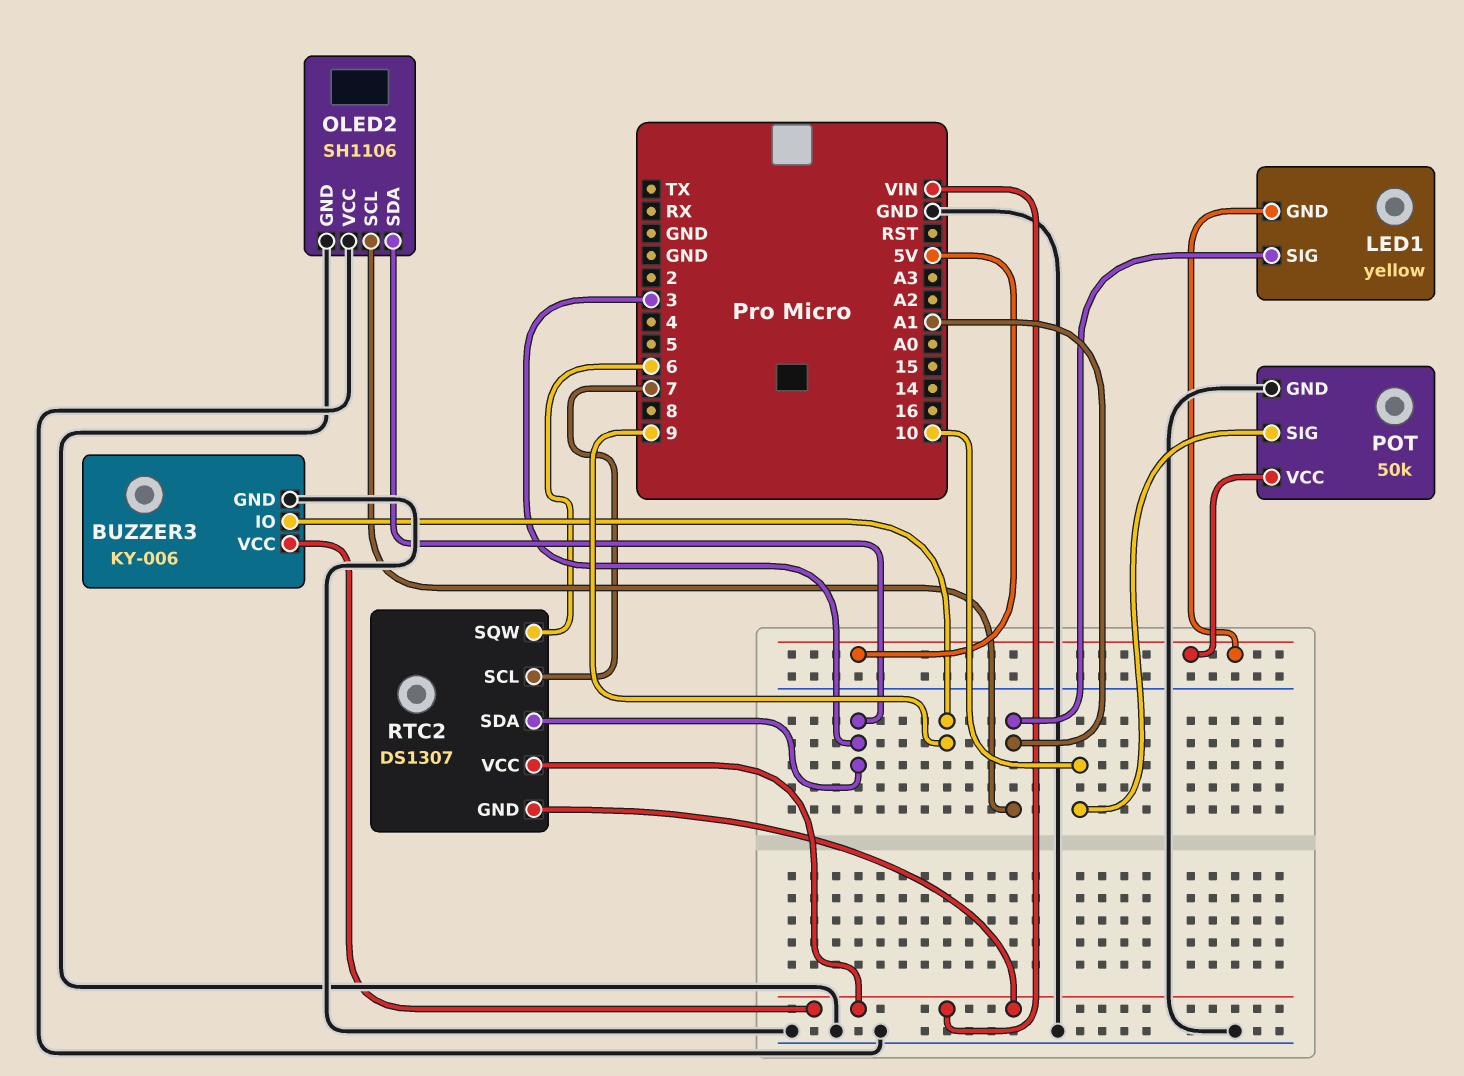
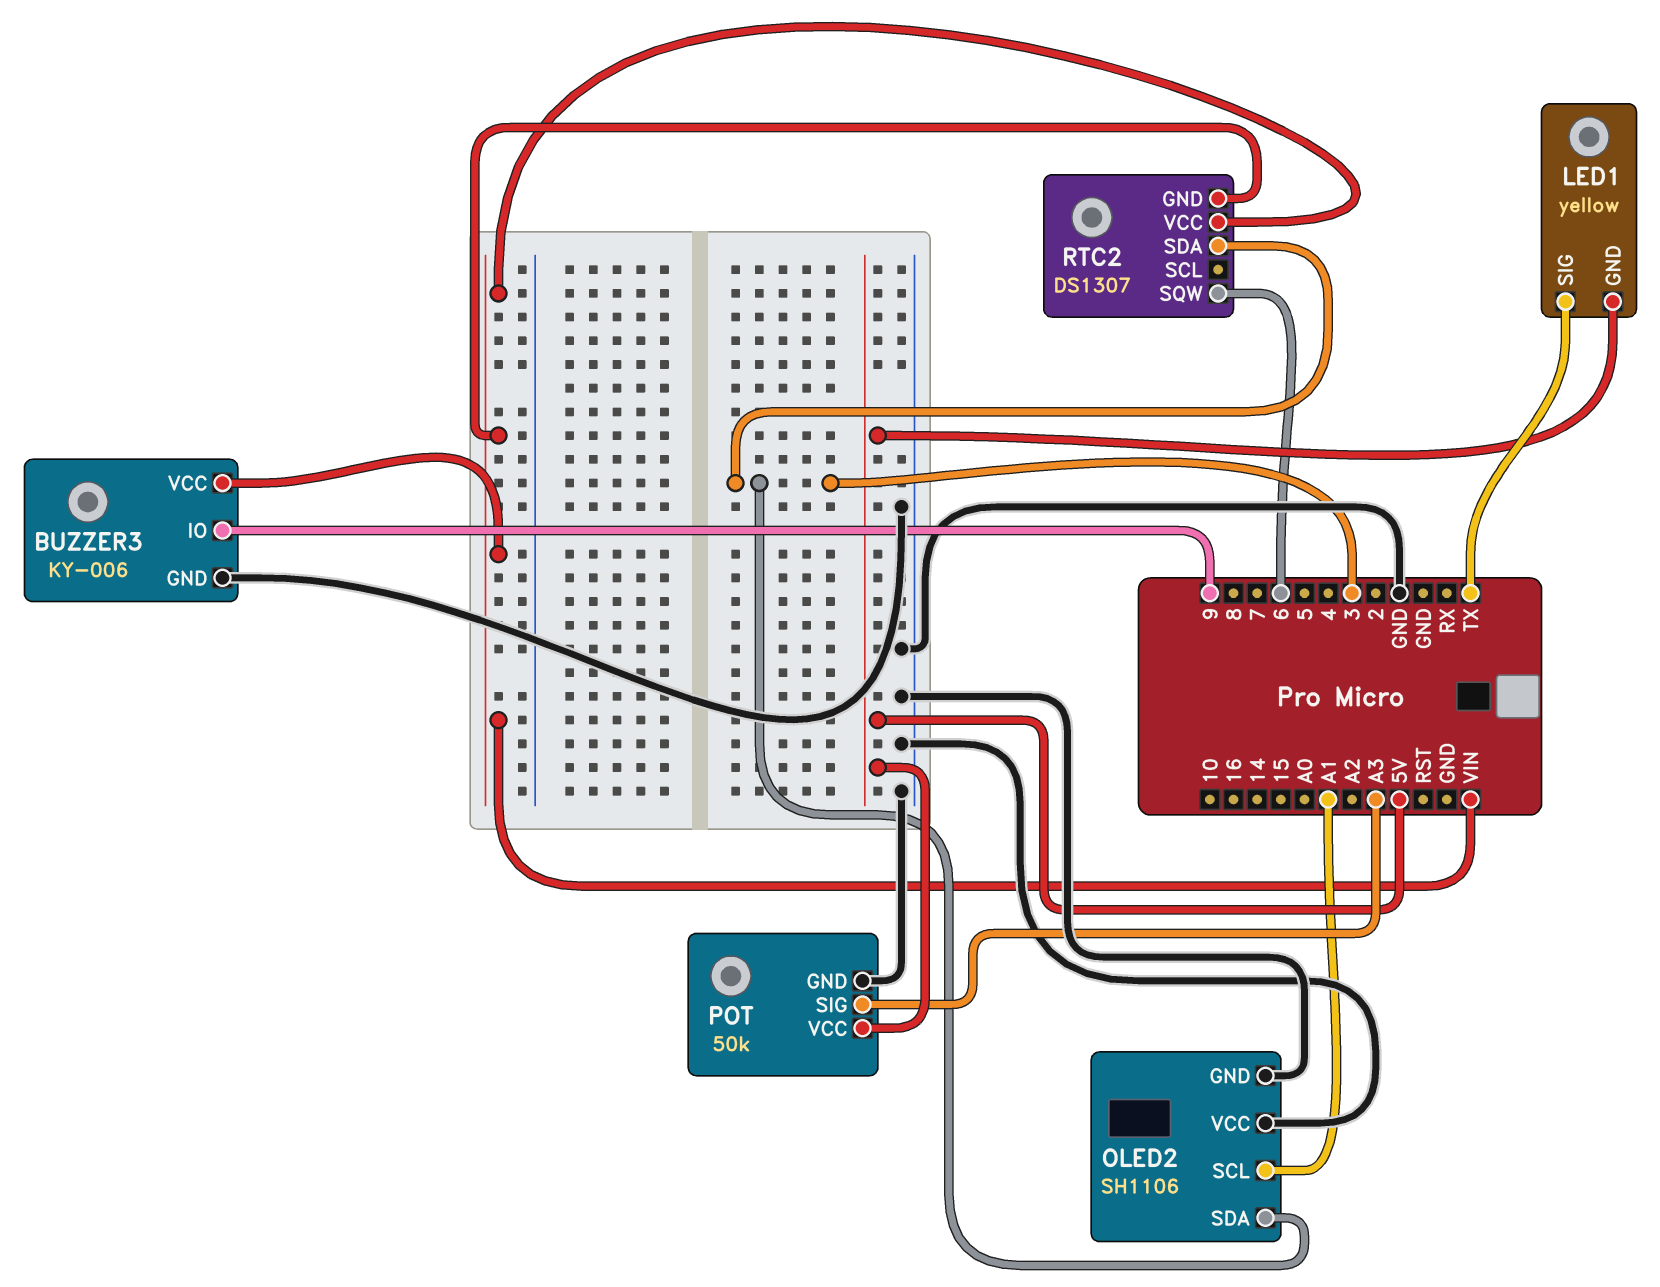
LED1 pin SIG: A1 -> TX
POT pin SIG: 10 -> A3
RTC2 pin SCL: 7 -> none

